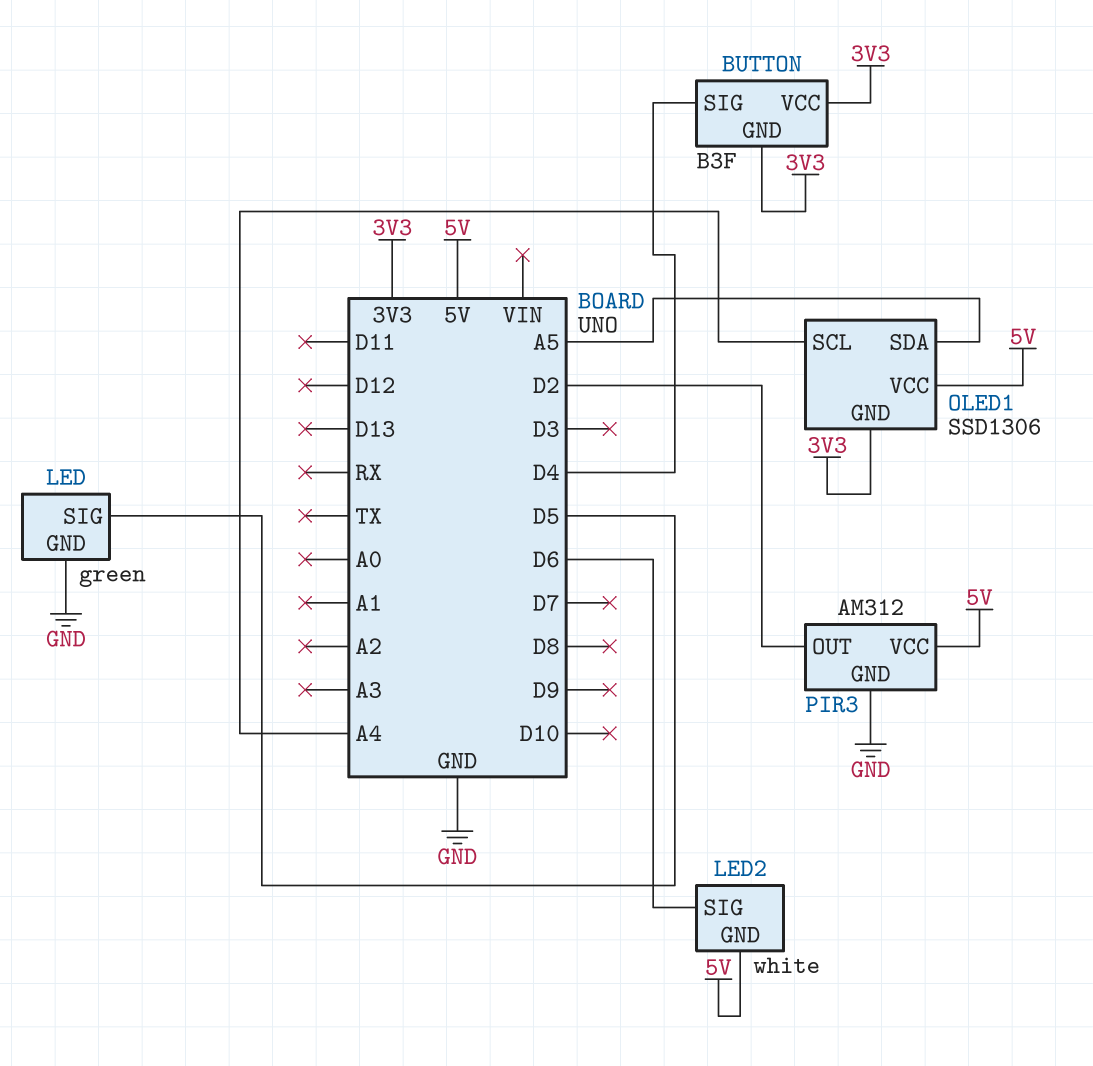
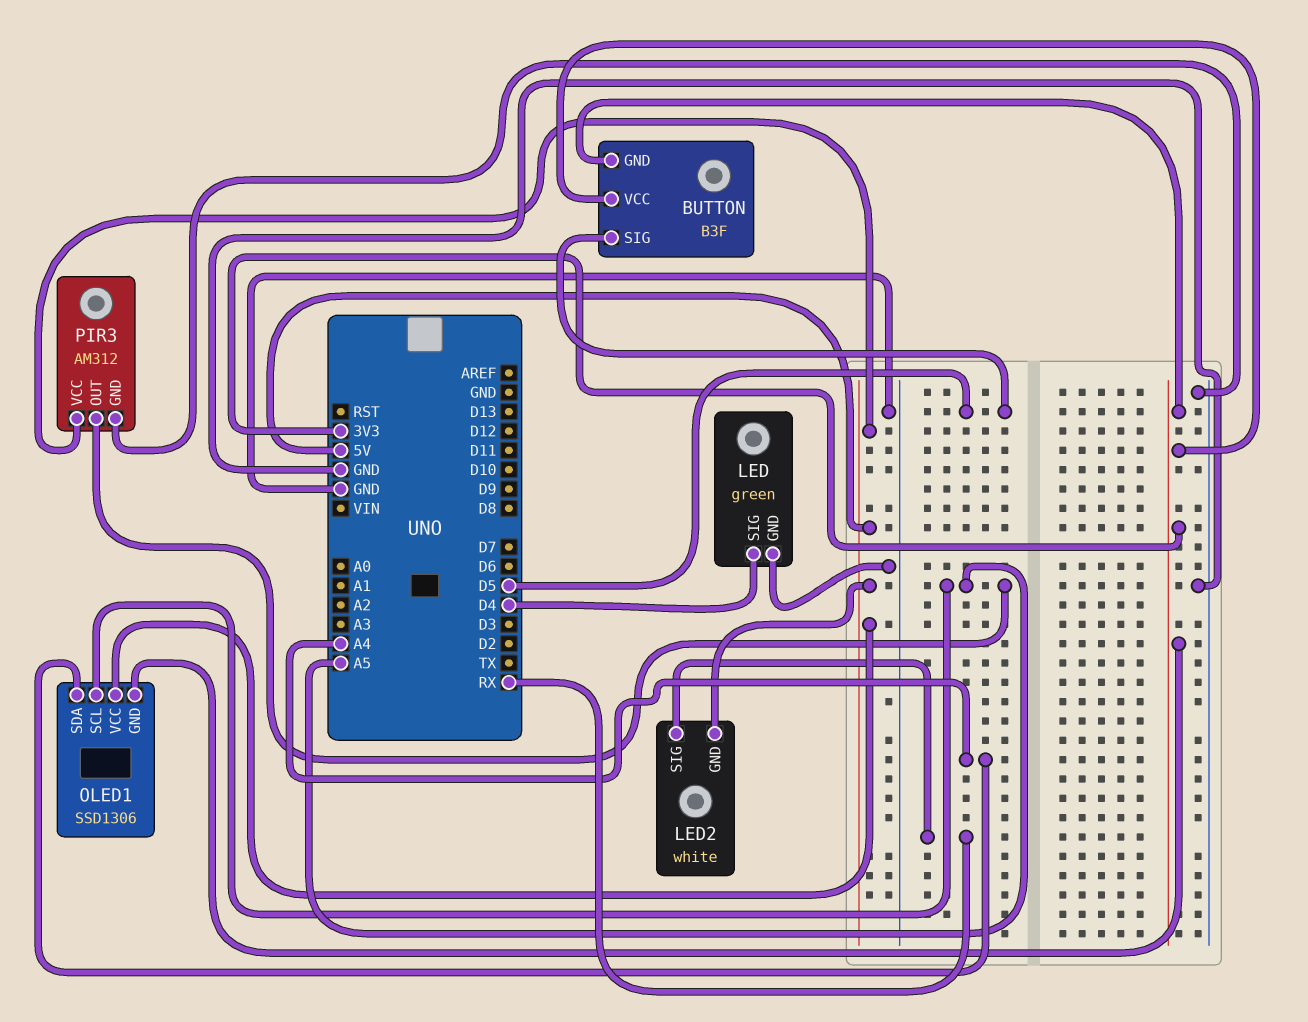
BUTTON pin SIG: D4 -> D5
LED pin SIG: D5 -> D4
LED2 pin SIG: D6 -> RX
OLED1 pin SCL: A4 -> A5
OLED1 pin SDA: A5 -> A4
PIR3 pin OUT: D2 -> A5

